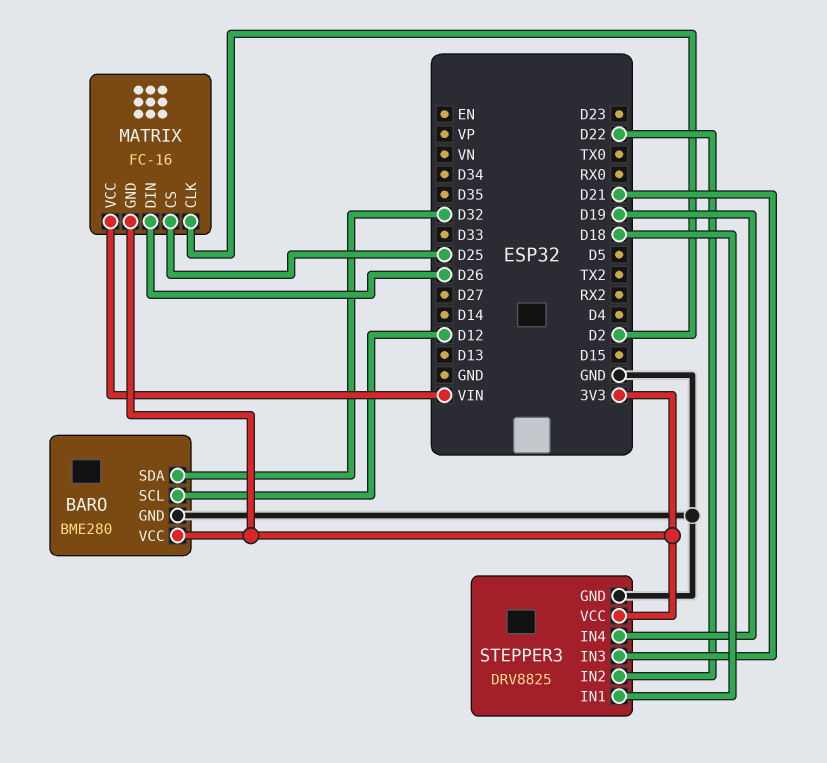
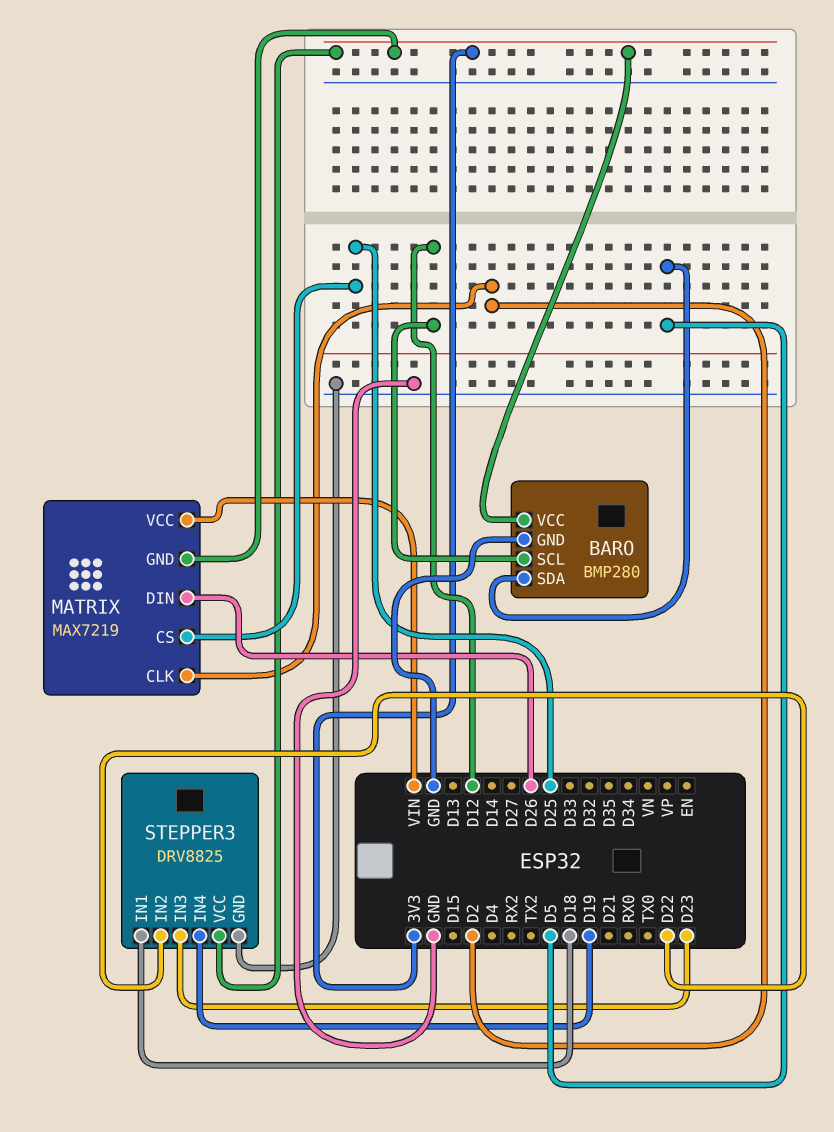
BARO: BME280 -> BMP280
BARO pin SDA: D32 -> D5
MATRIX: FC-16 -> MAX7219
STEPPER3 pin IN3: D21 -> D23

